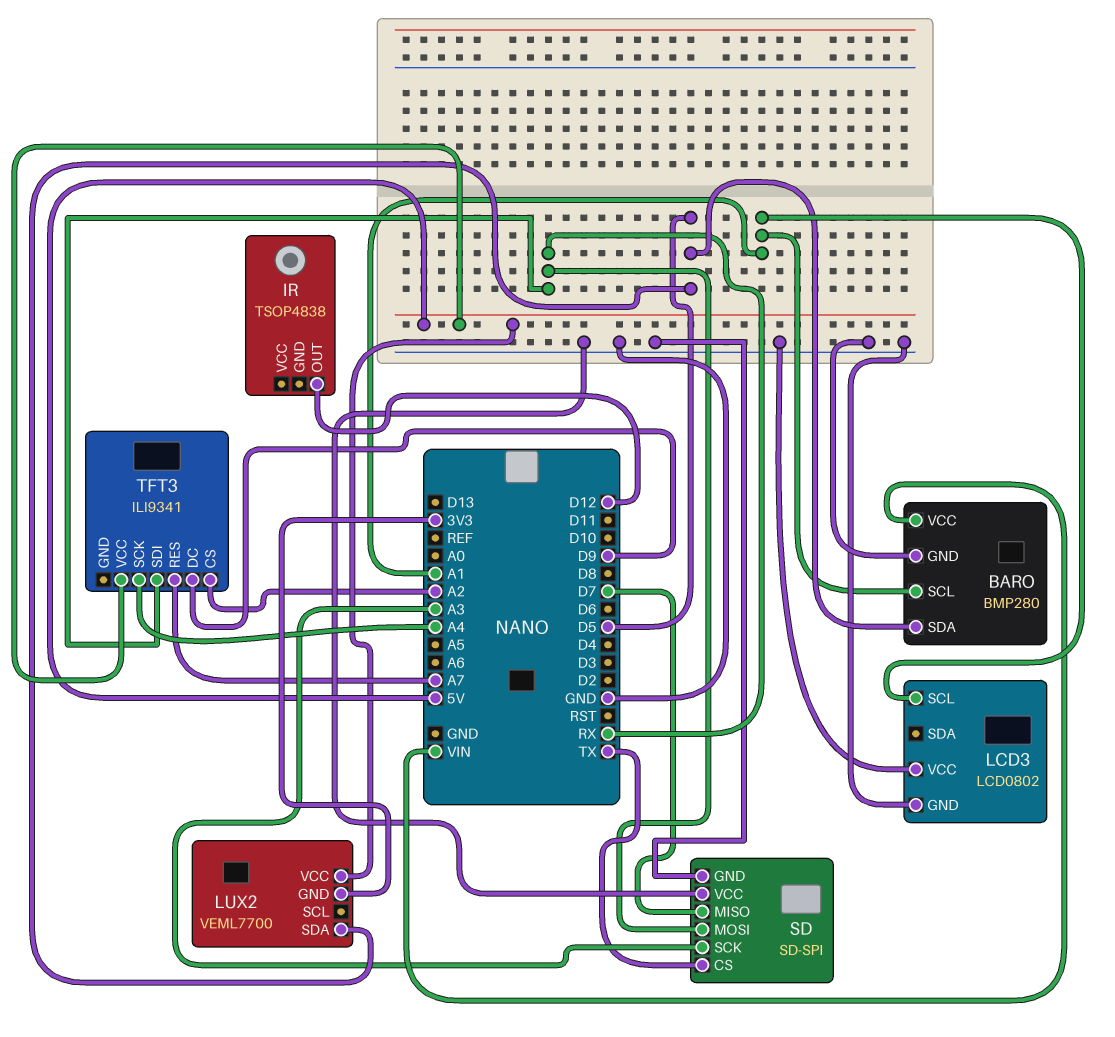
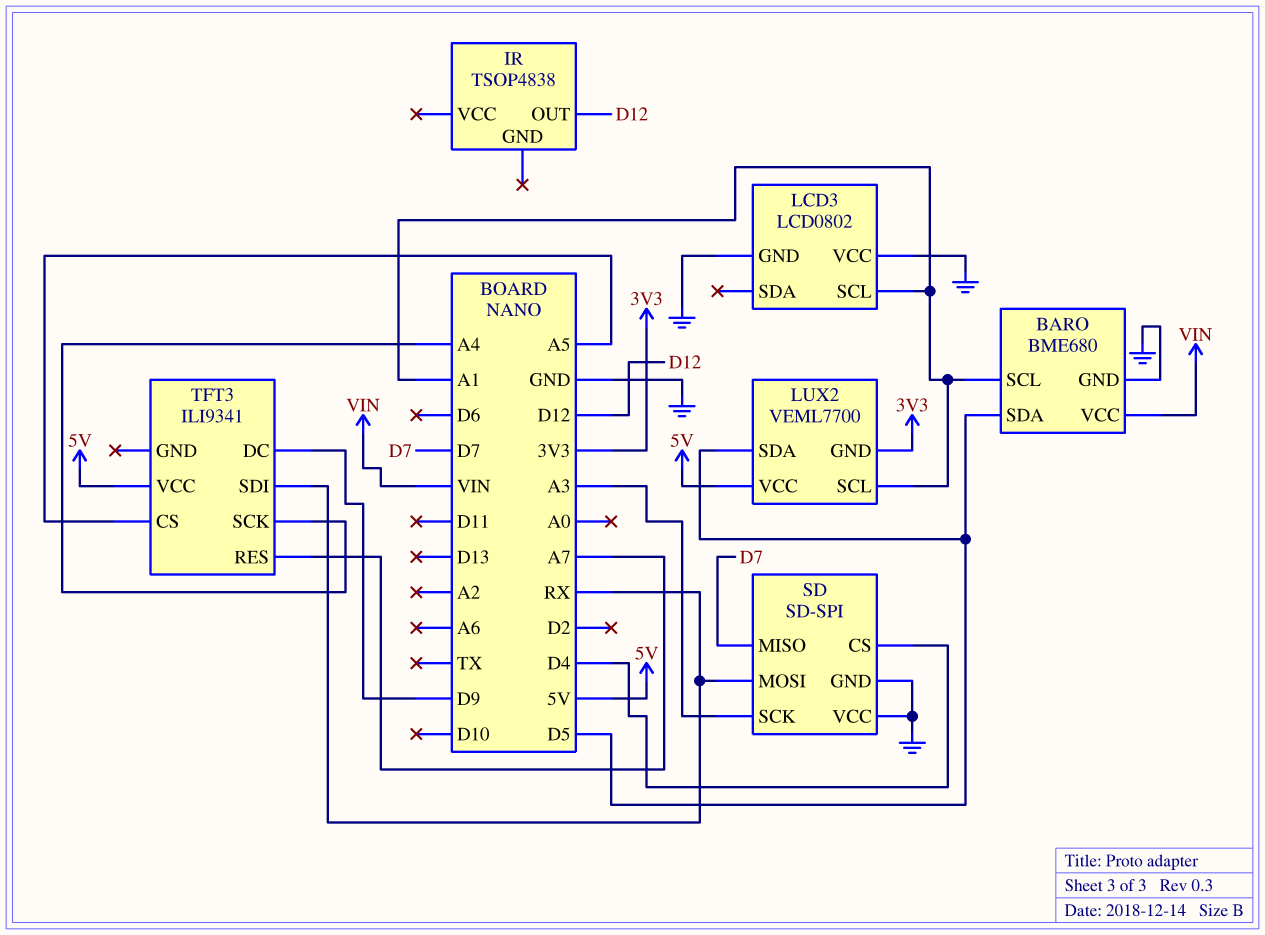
BARO: BMP280 -> BME680
LUX2 pin SCL: none -> A1
SD pin CS: TX -> D4
TFT3 pin CS: A2 -> A5

